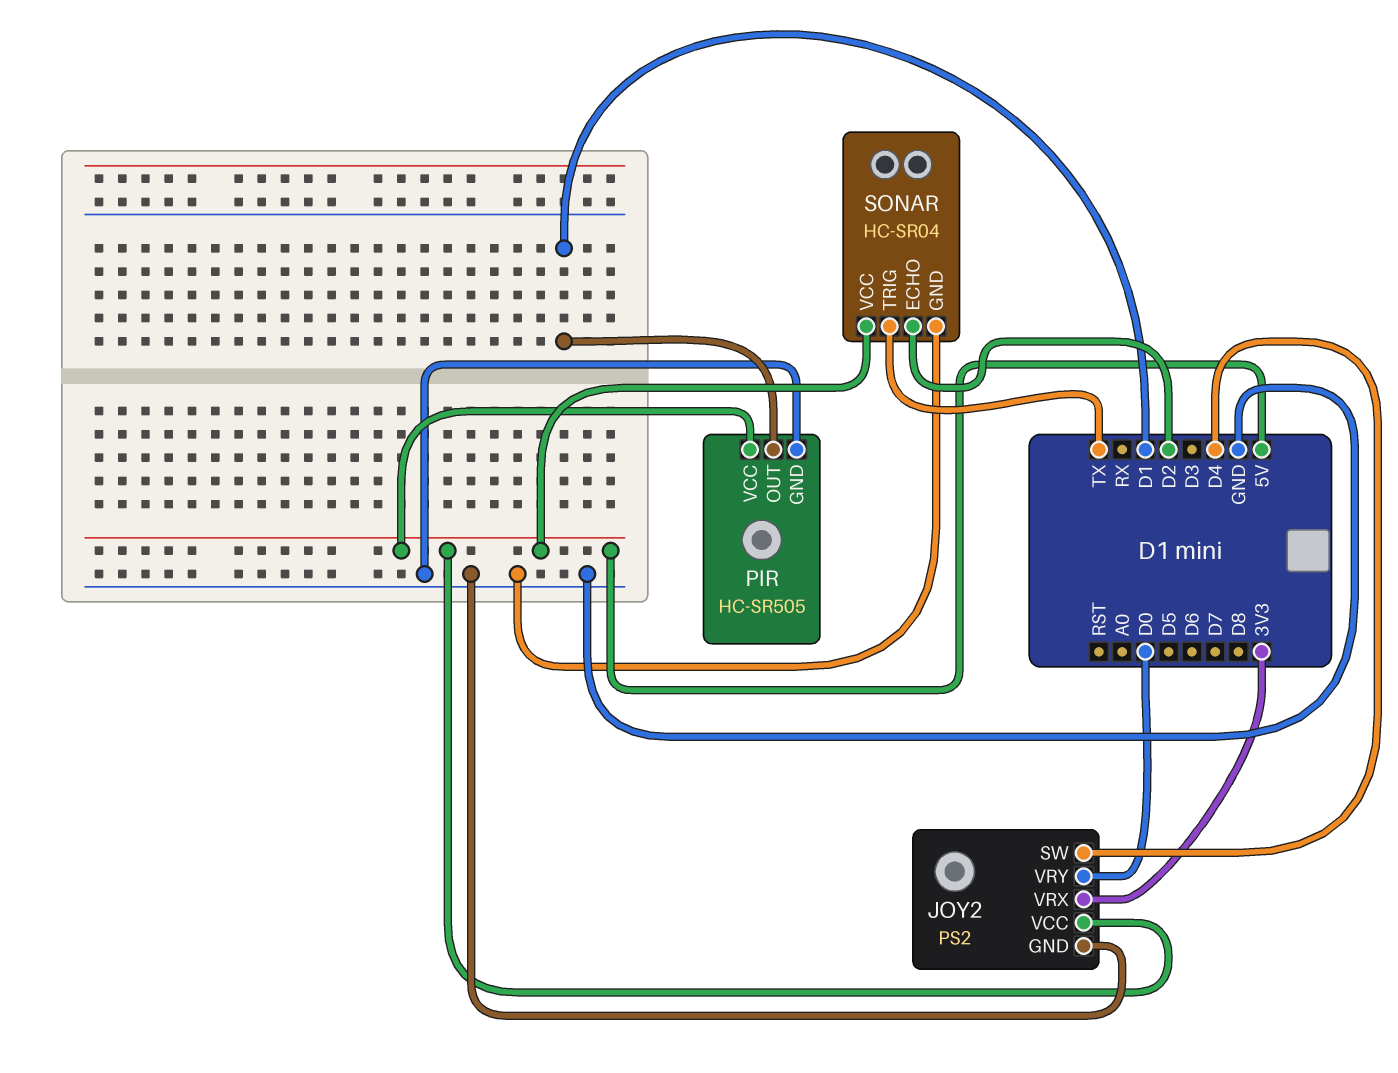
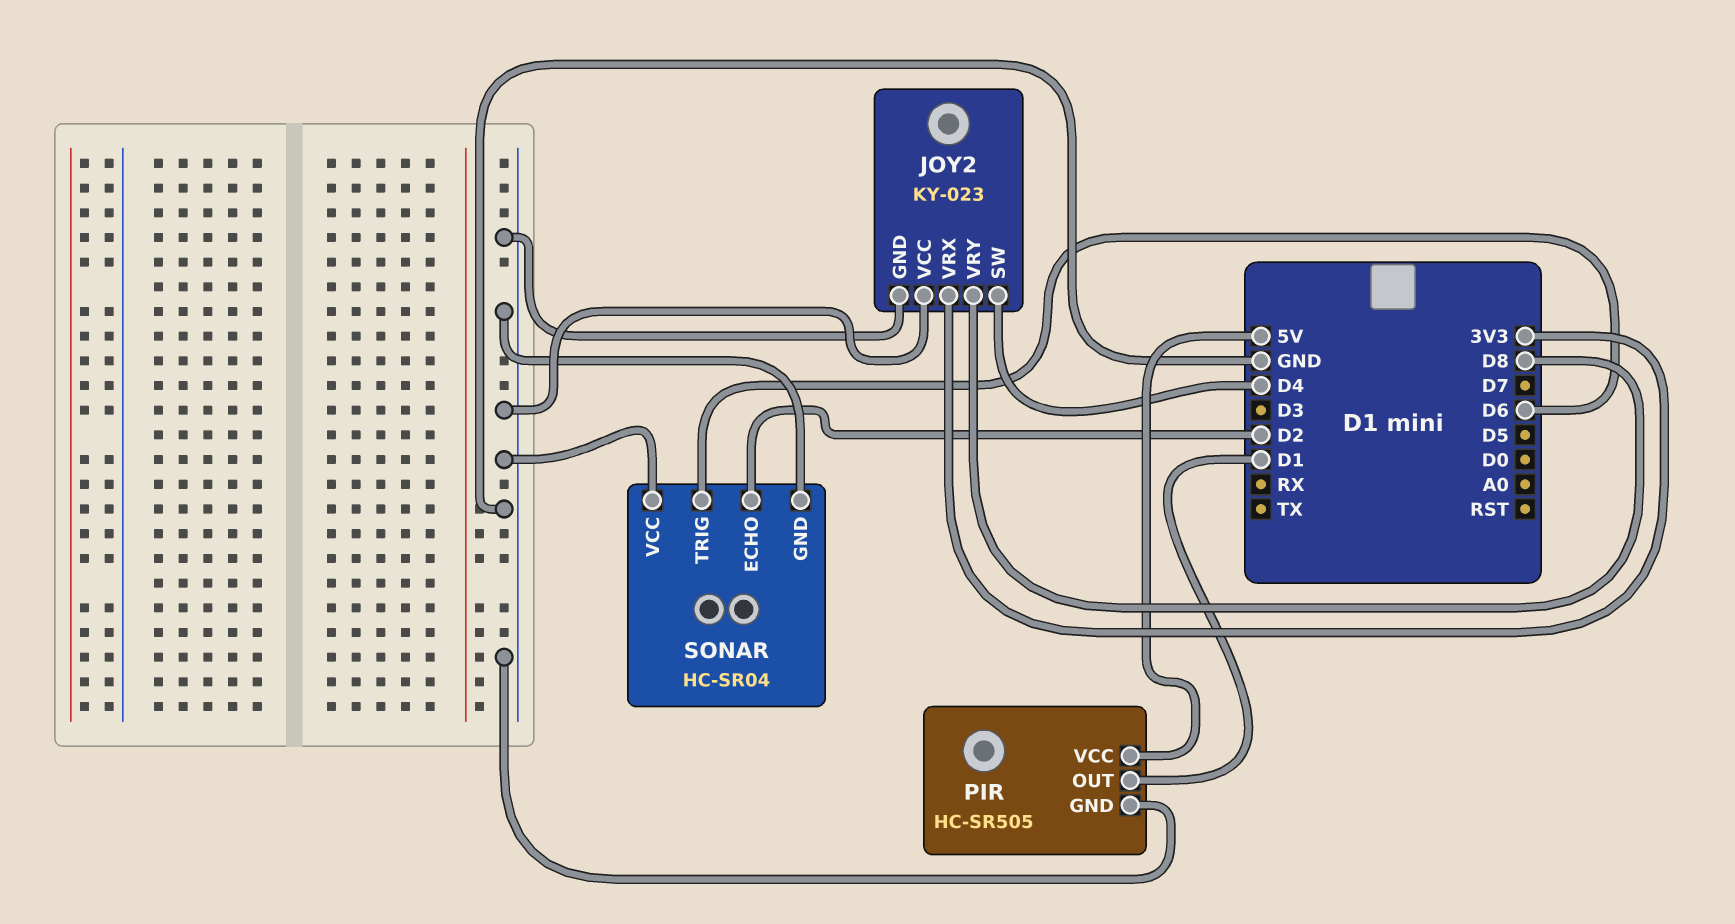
JOY2: PS2 -> KY-023
JOY2 pin VCC: 5V -> GND
JOY2 pin VRY: D0 -> D8
SONAR pin TRIG: TX -> D6
SONAR pin VCC: 5V -> GND

